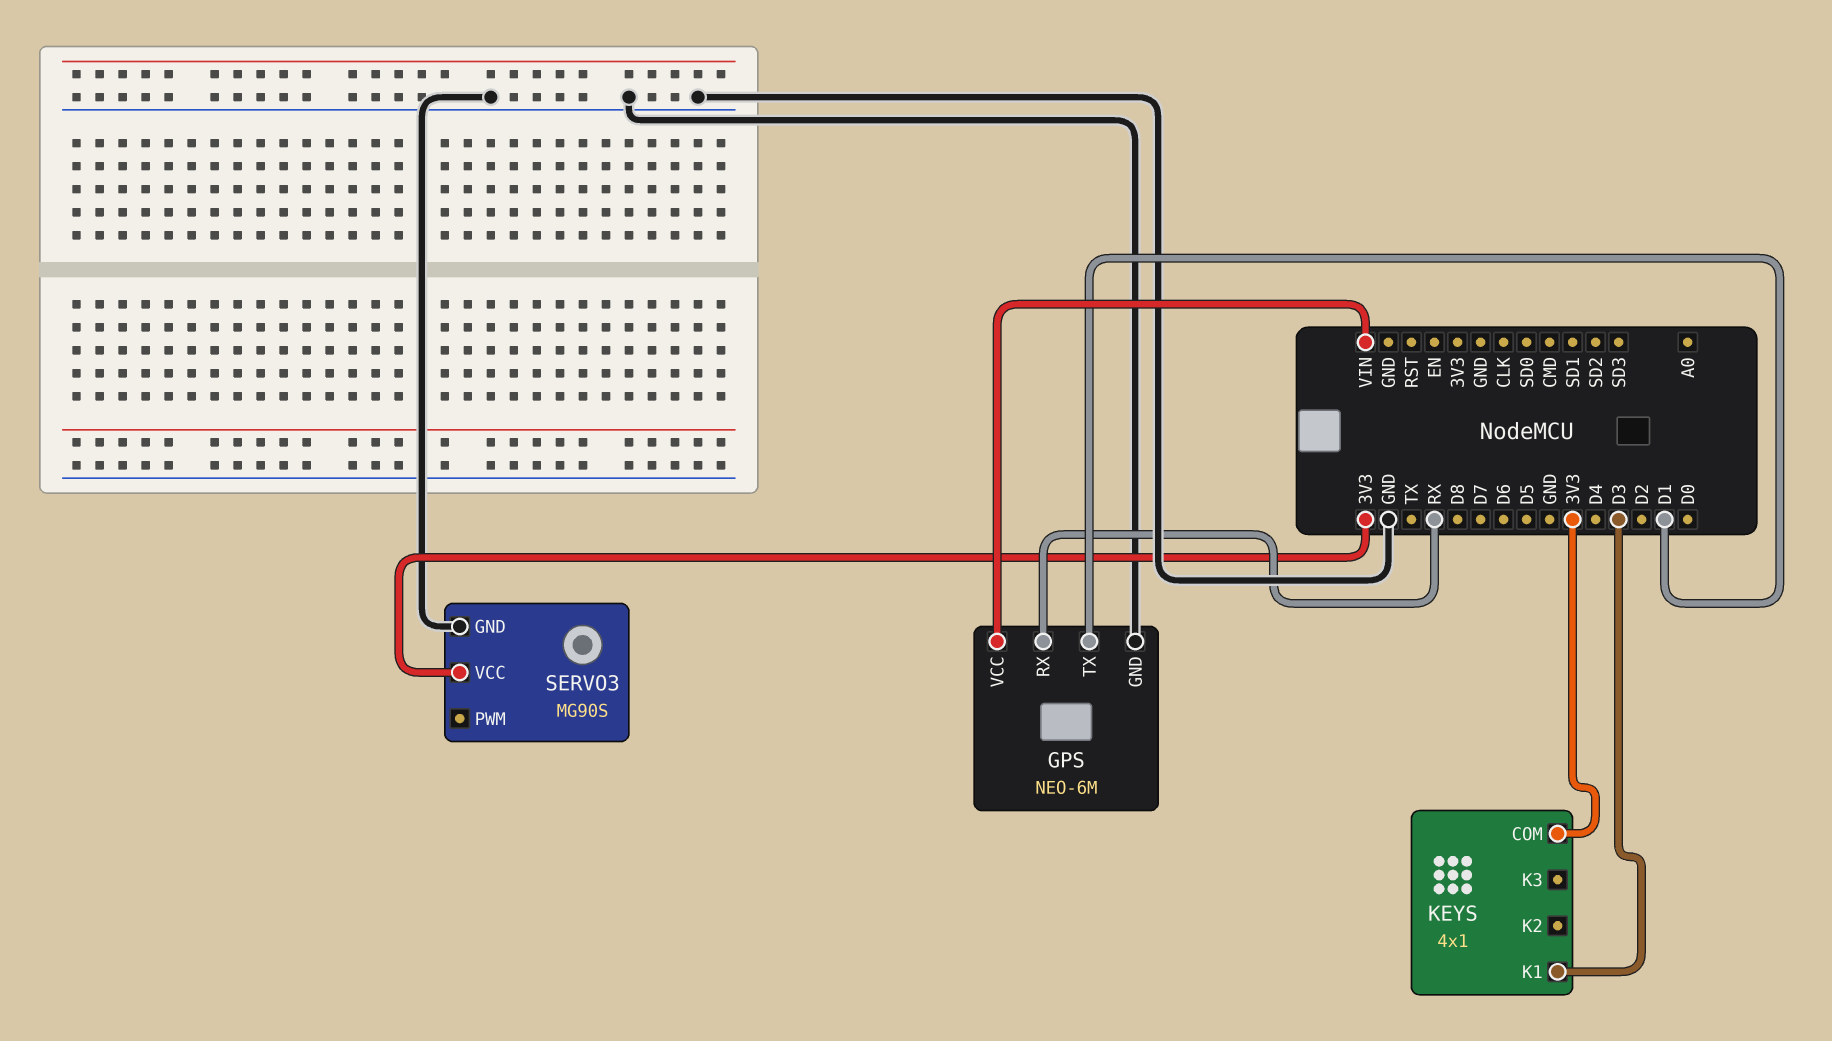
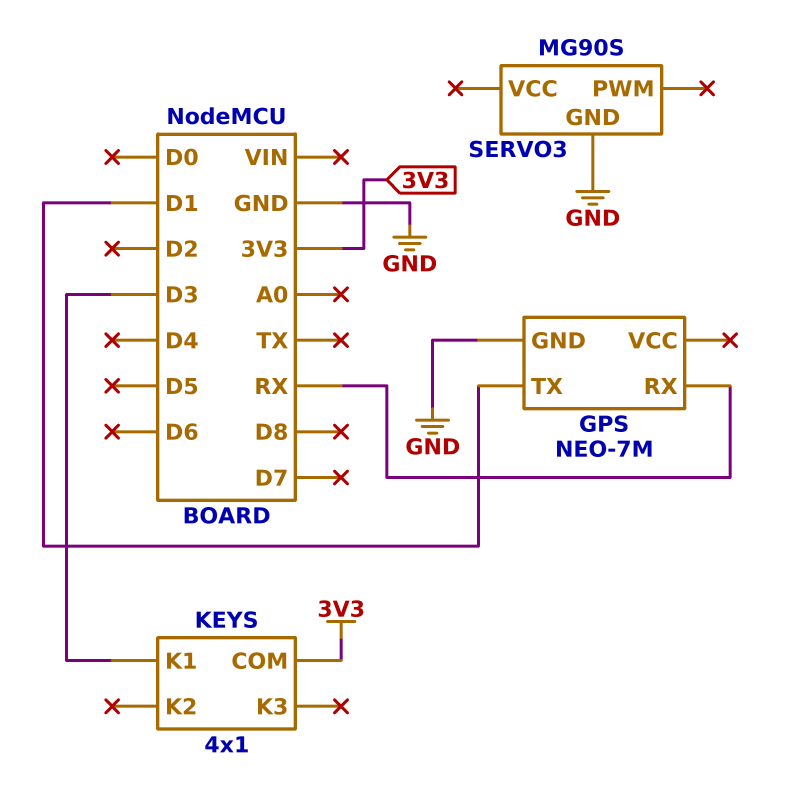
GPS: NEO-6M -> NEO-7M
GPS pin VCC: VIN -> none
SERVO3 pin VCC: 3V3 -> none

